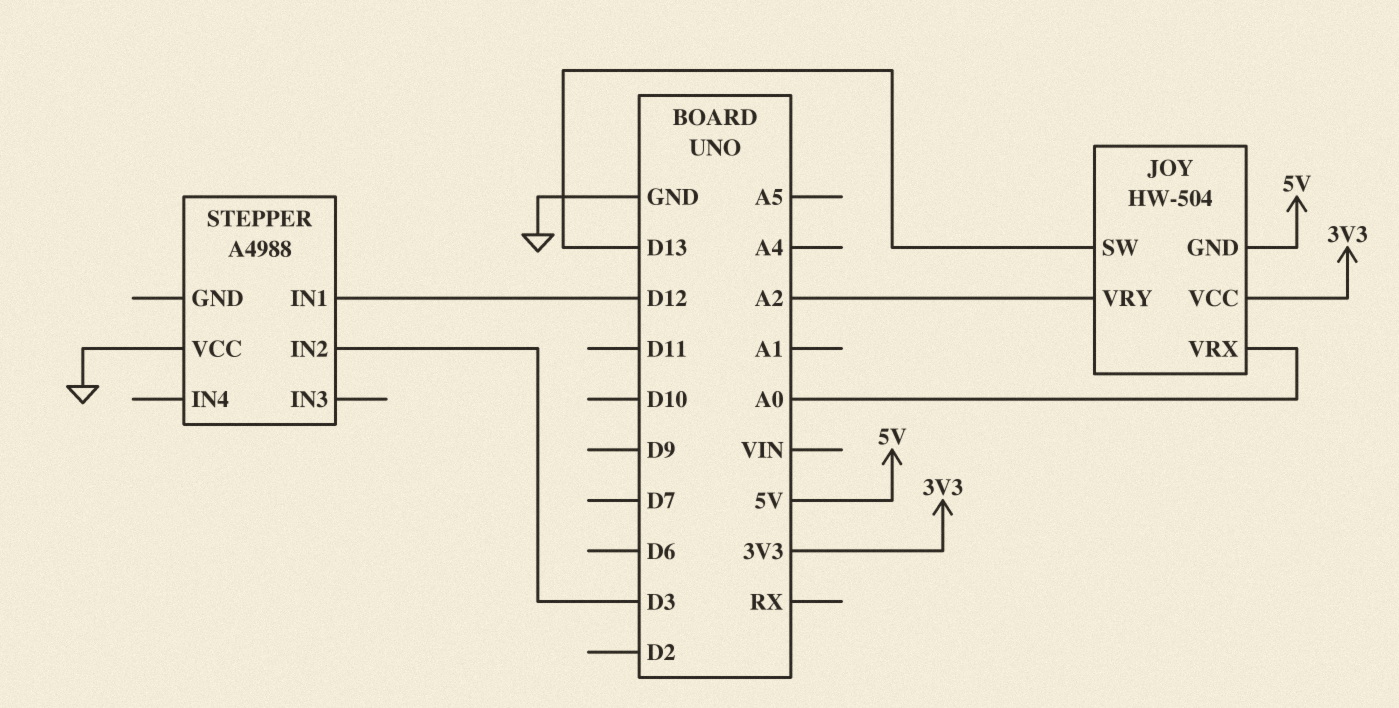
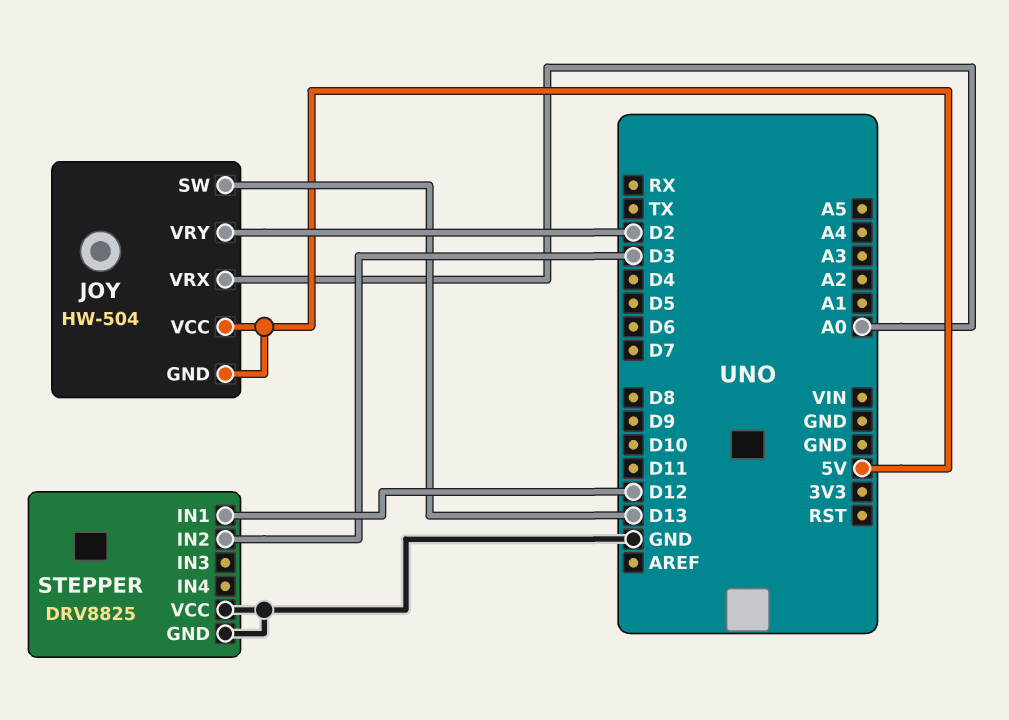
JOY pin VCC: 3V3 -> 5V
JOY pin VRY: A2 -> D2
STEPPER: A4988 -> DRV8825
STEPPER pin GND: none -> GND

